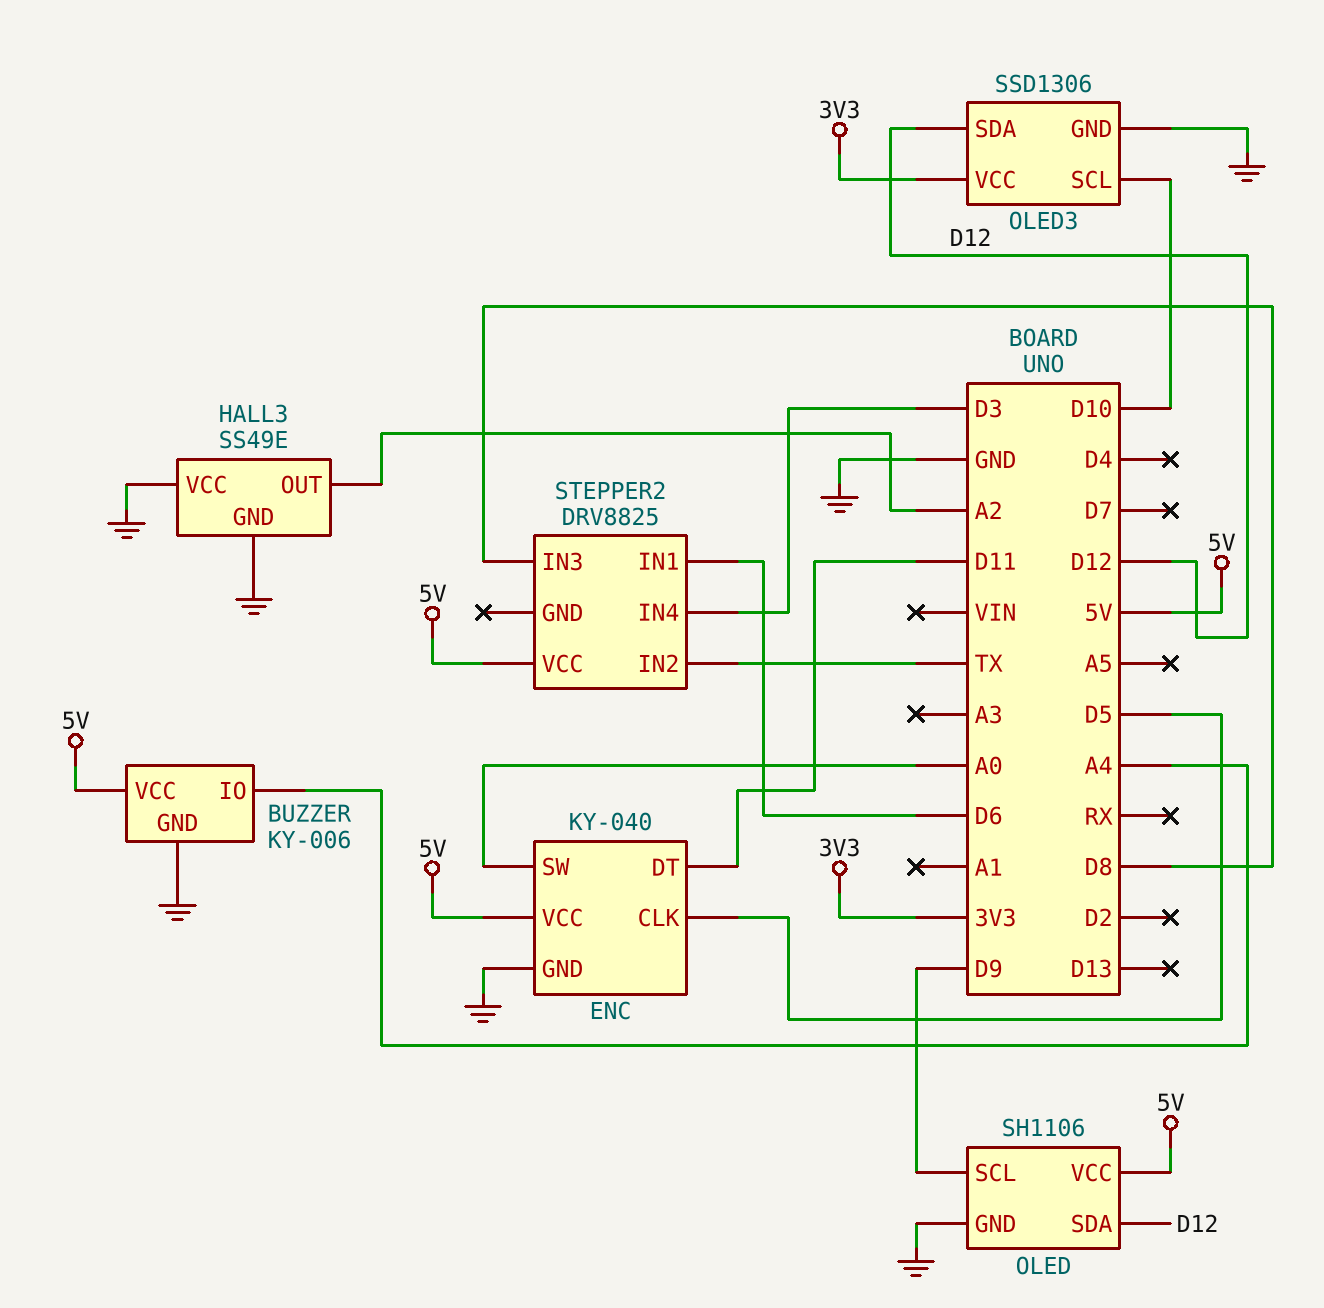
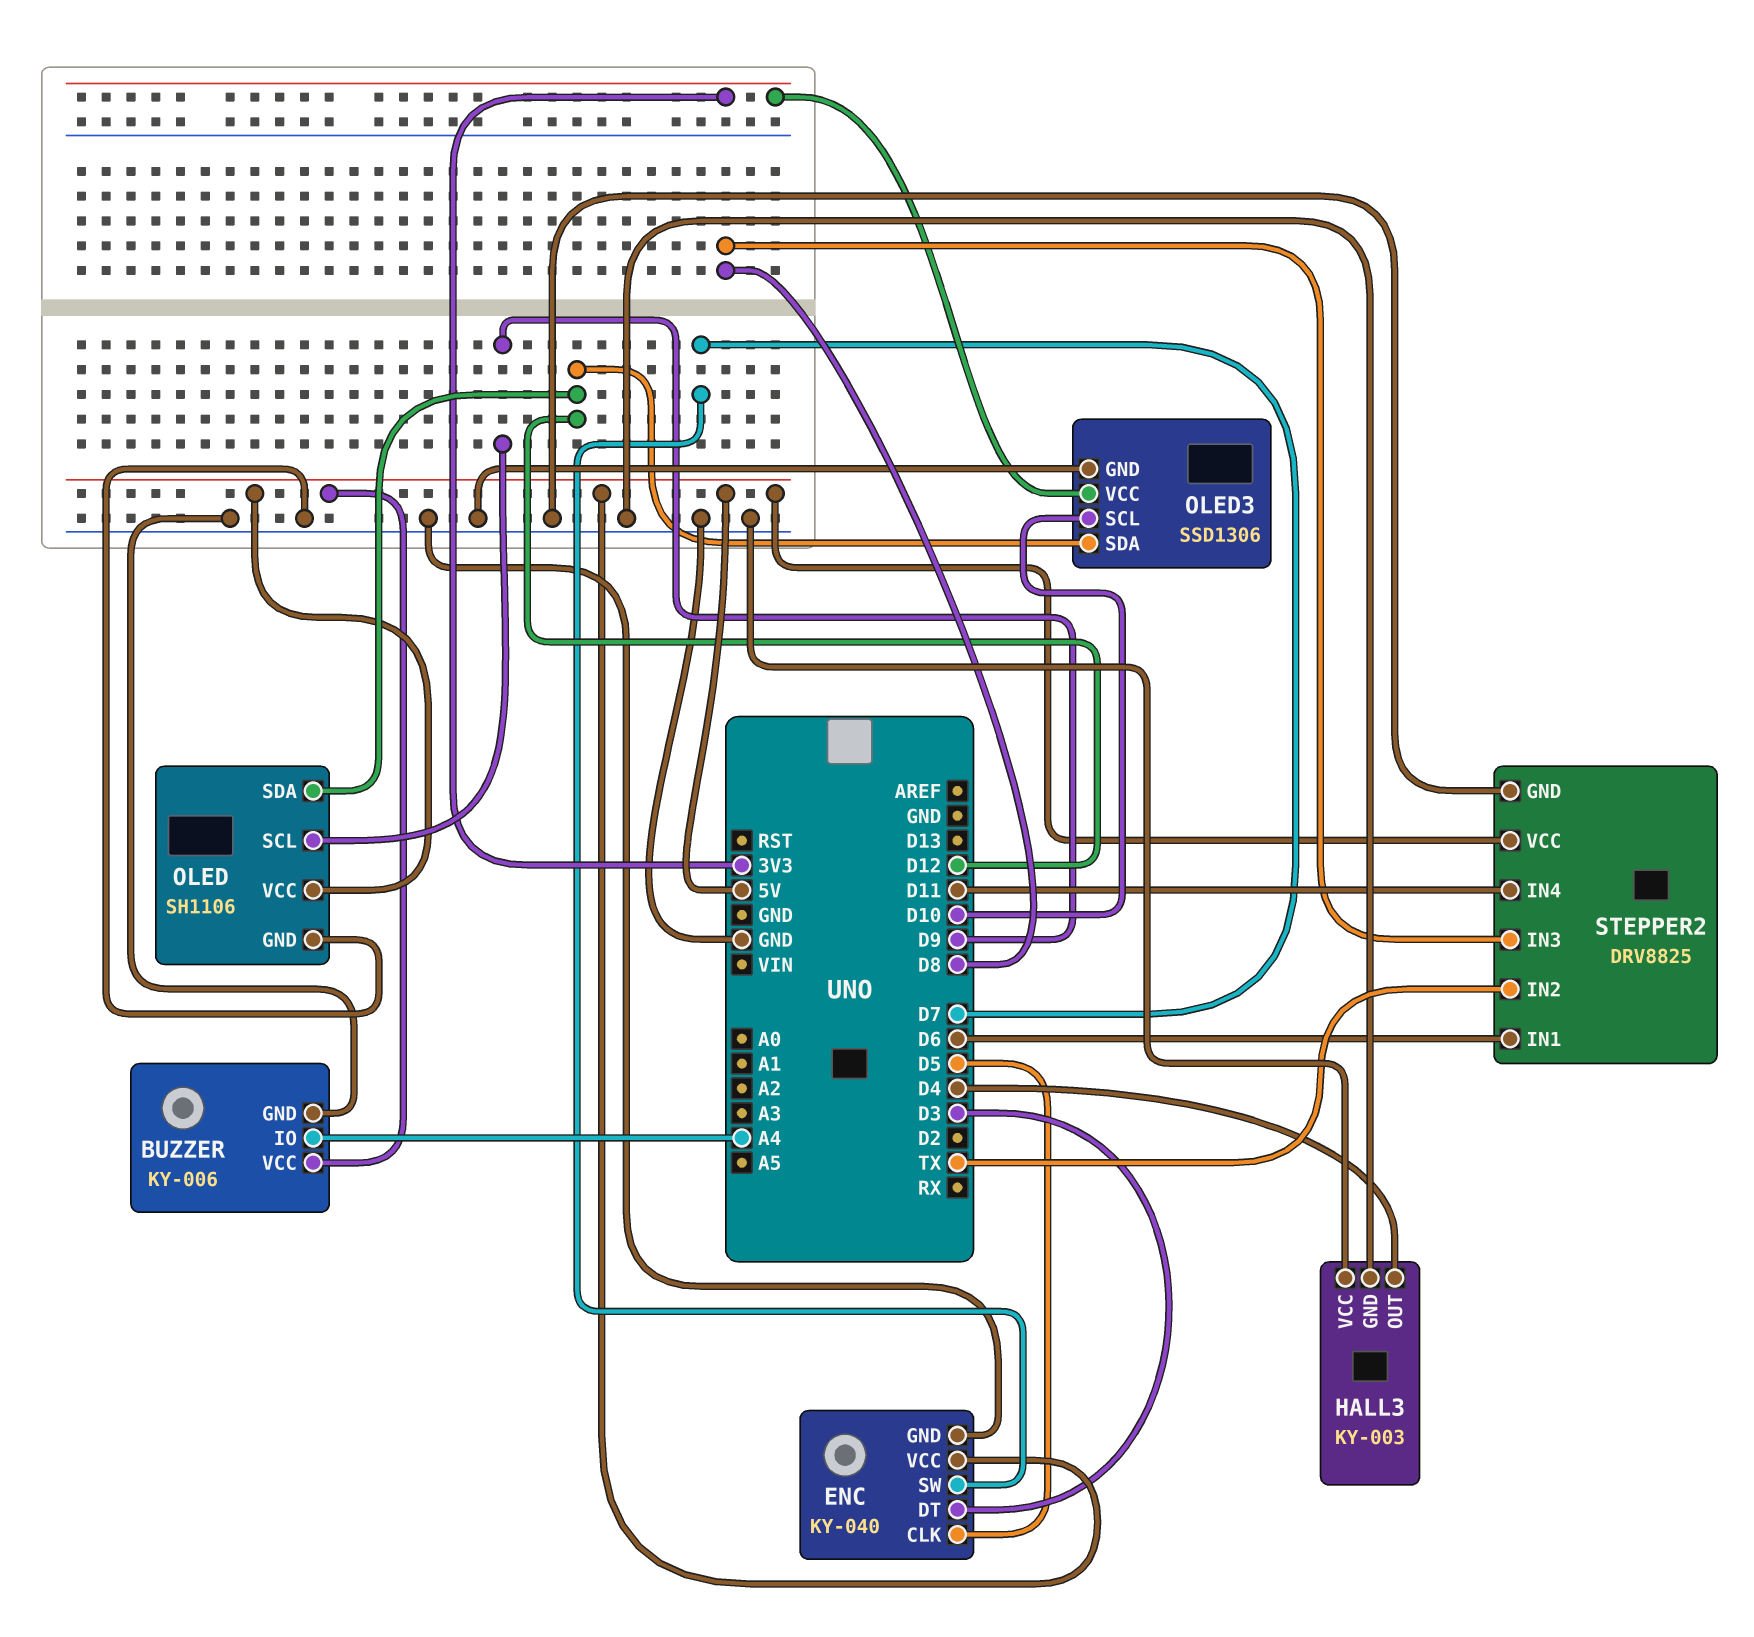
ENC pin DT: D11 -> D3
ENC pin SW: A0 -> D7
HALL3: SS49E -> KY-003
HALL3 pin OUT: A2 -> D4
STEPPER2 pin GND: none -> GND
STEPPER2 pin IN4: D3 -> D11

